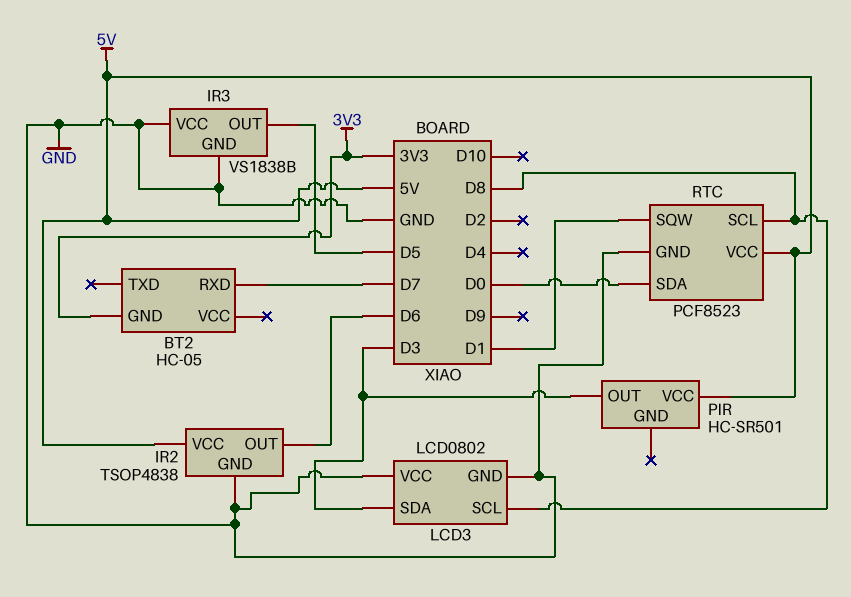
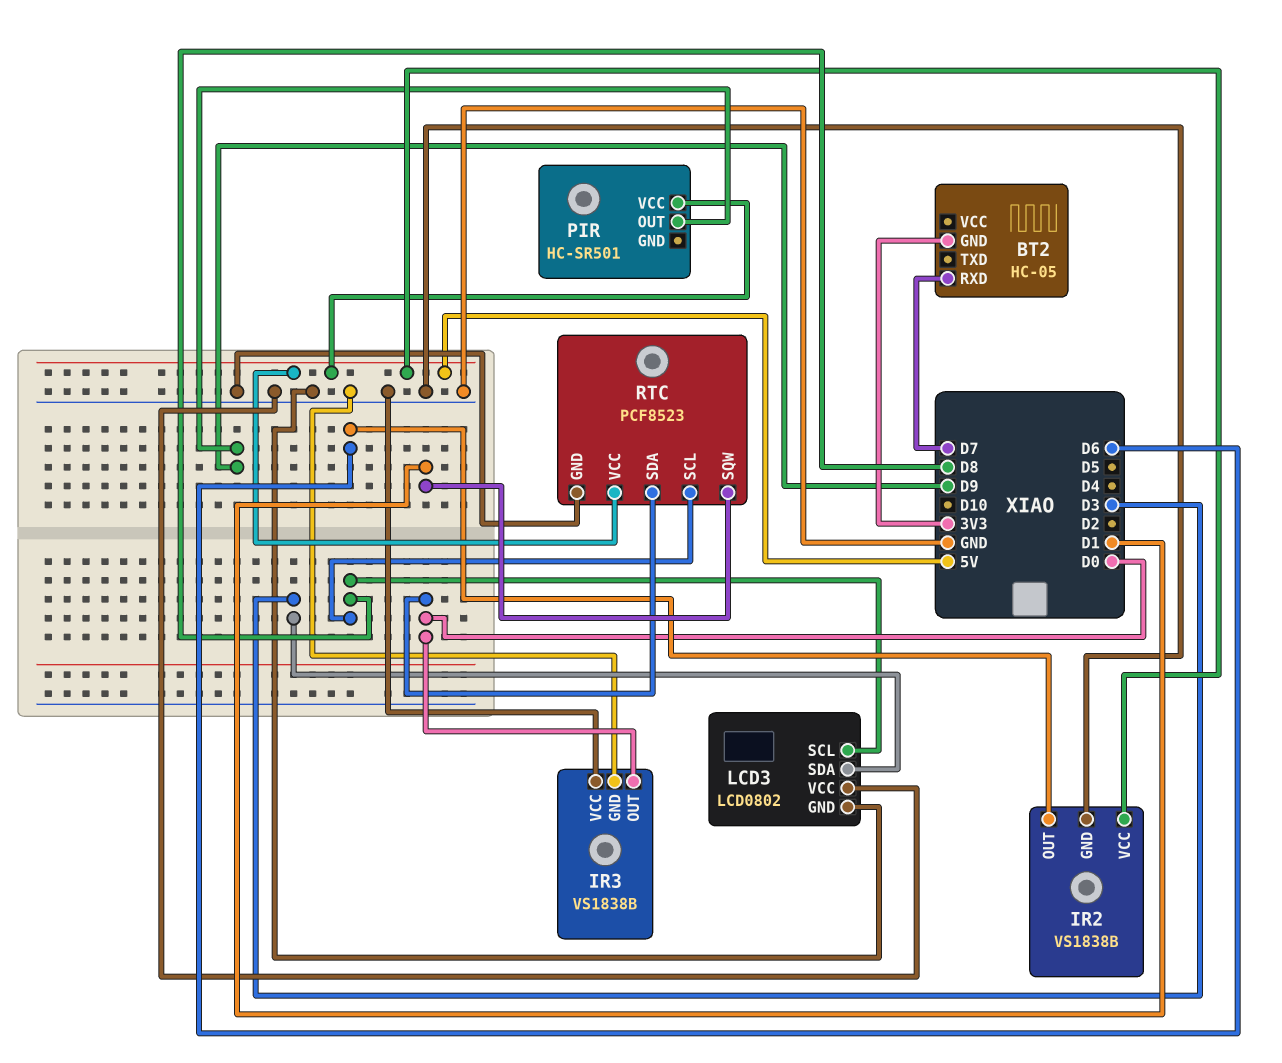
IR2: TSOP4838 -> VS1838B
IR3 pin OUT: D5 -> D0
PIR pin OUT: D3 -> D9

